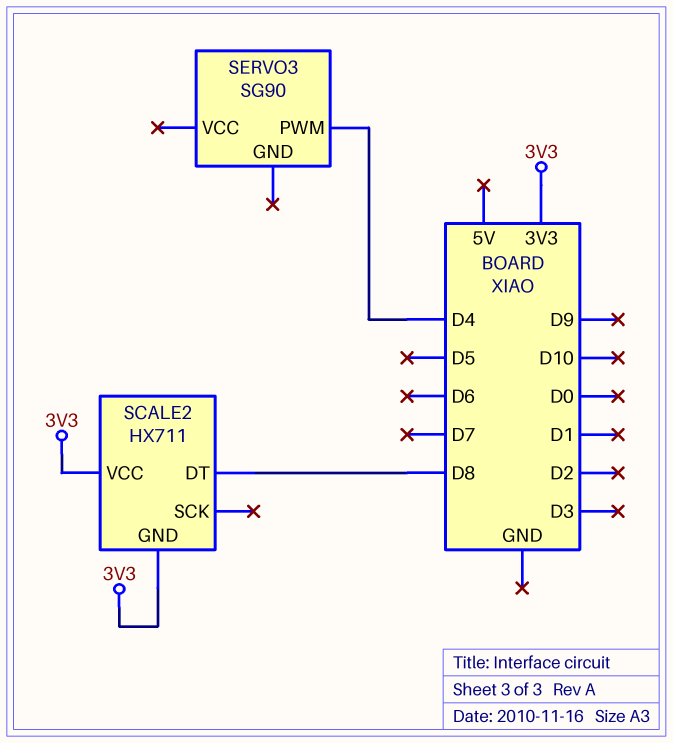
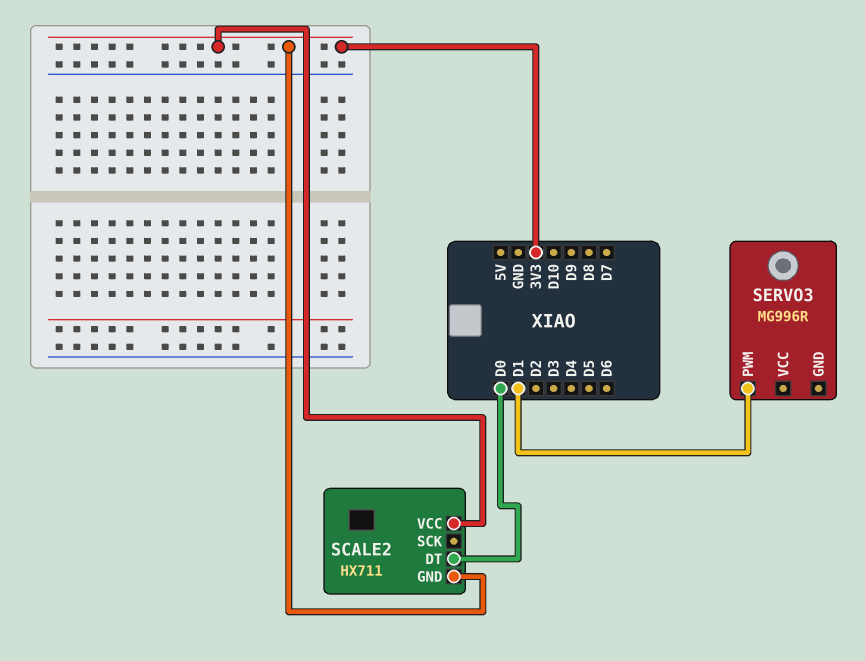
SCALE2 pin DT: D8 -> D0
SERVO3: SG90 -> MG996R
SERVO3 pin PWM: D4 -> D1

